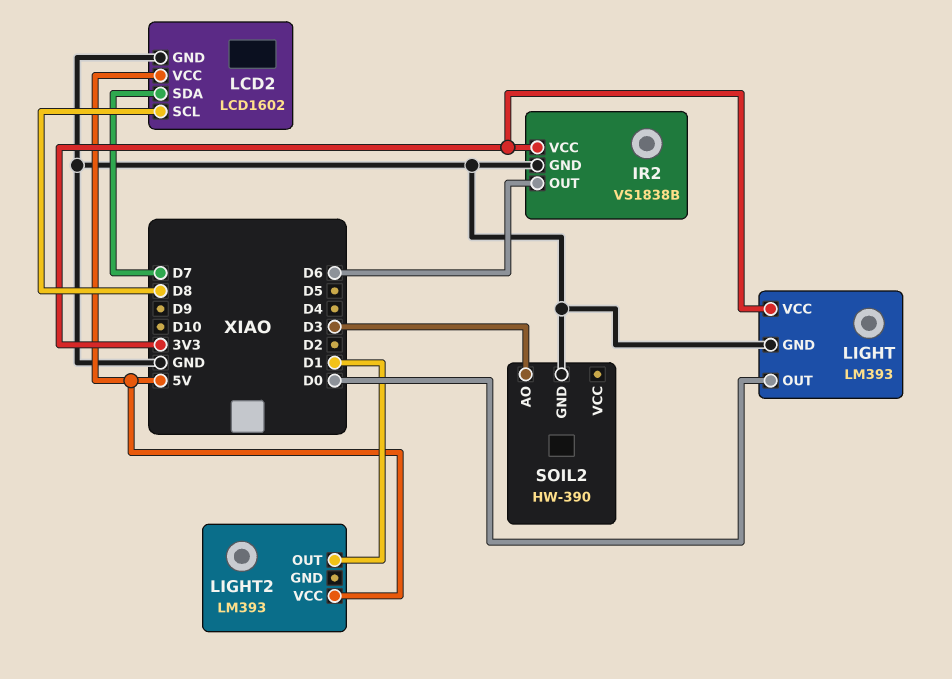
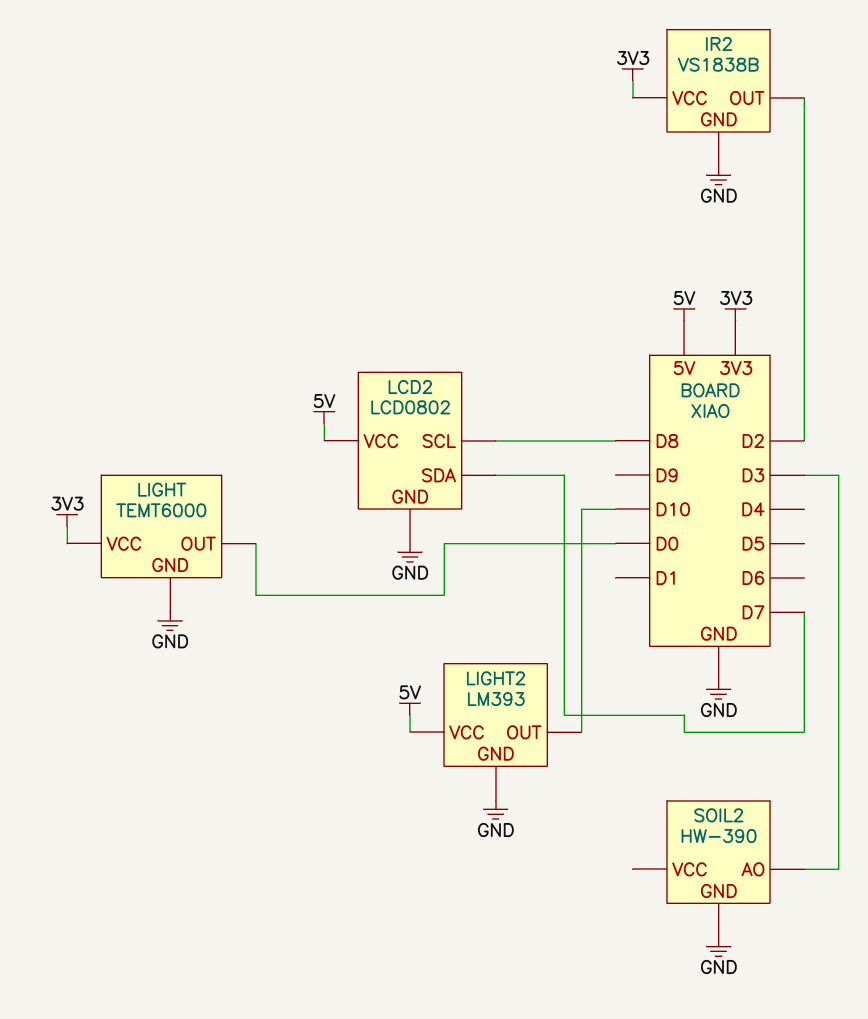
IR2 pin OUT: D6 -> D2
LCD2: LCD1602 -> LCD0802
LIGHT: LM393 -> TEMT6000
LIGHT2 pin GND: none -> GND
LIGHT2 pin OUT: D1 -> D10

